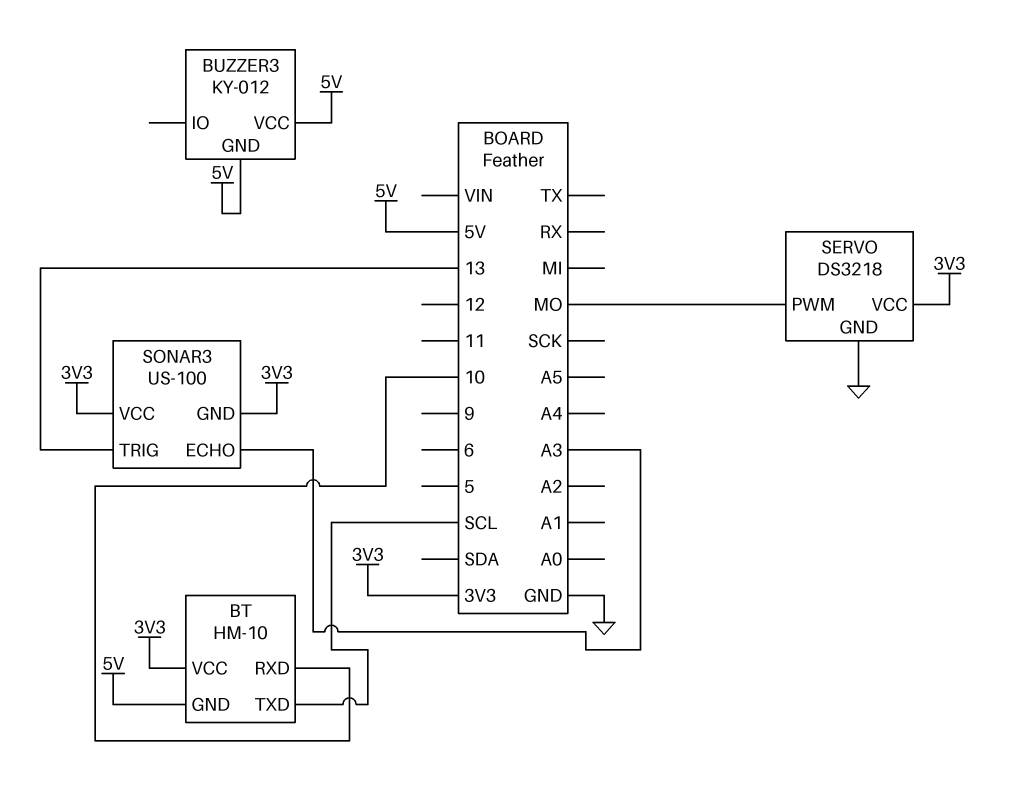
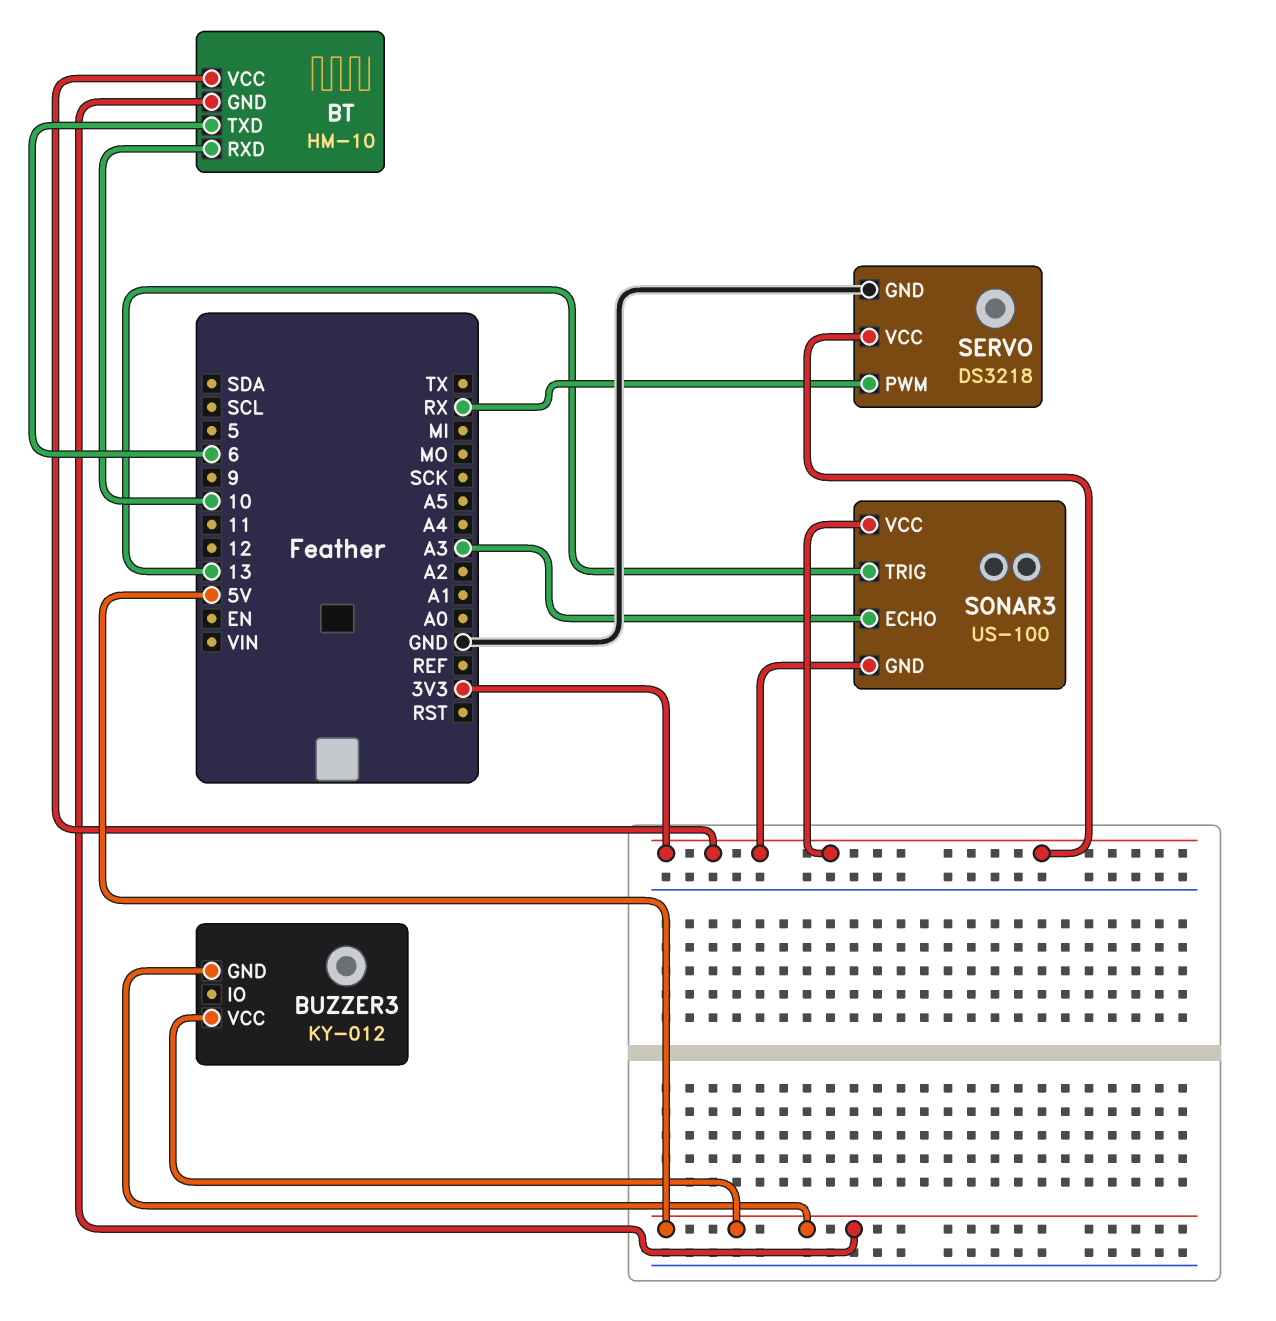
BT pin TXD: SCL -> 6
SERVO pin PWM: MO -> RX

